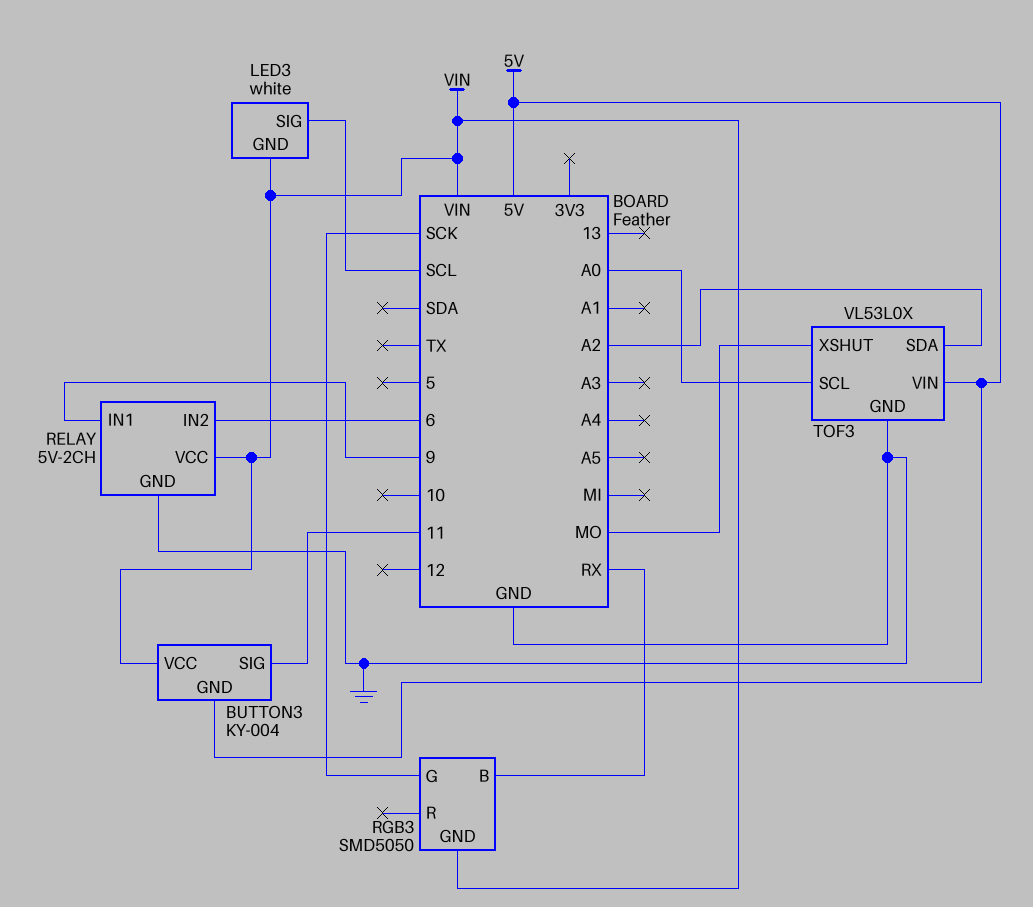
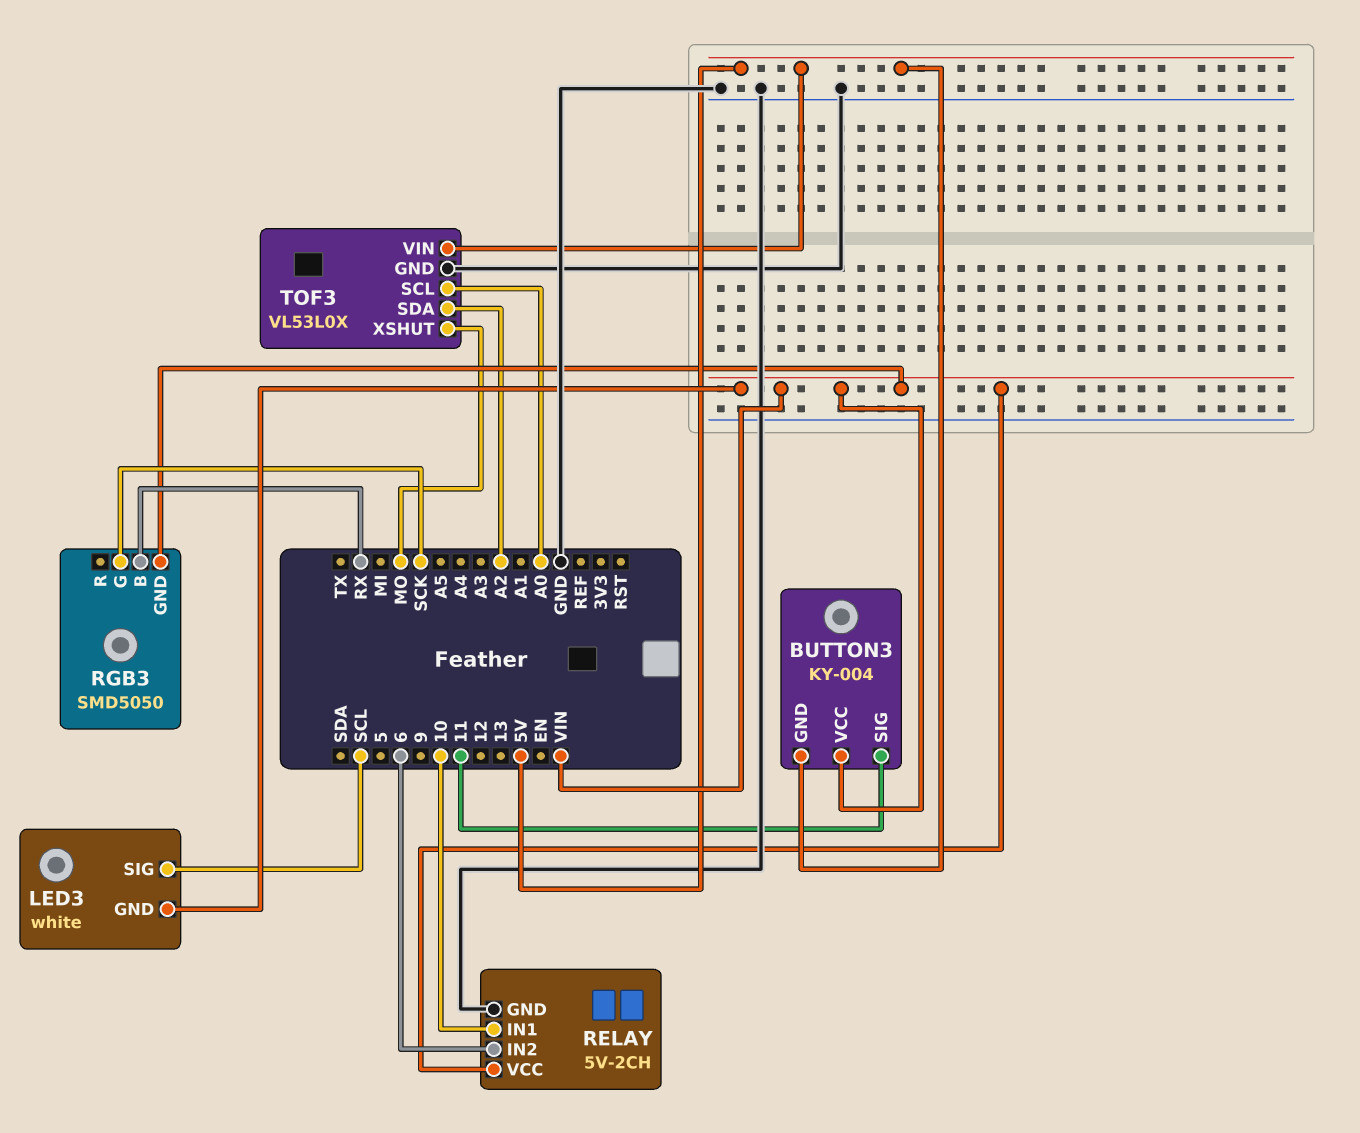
RELAY pin IN1: 9 -> 10

